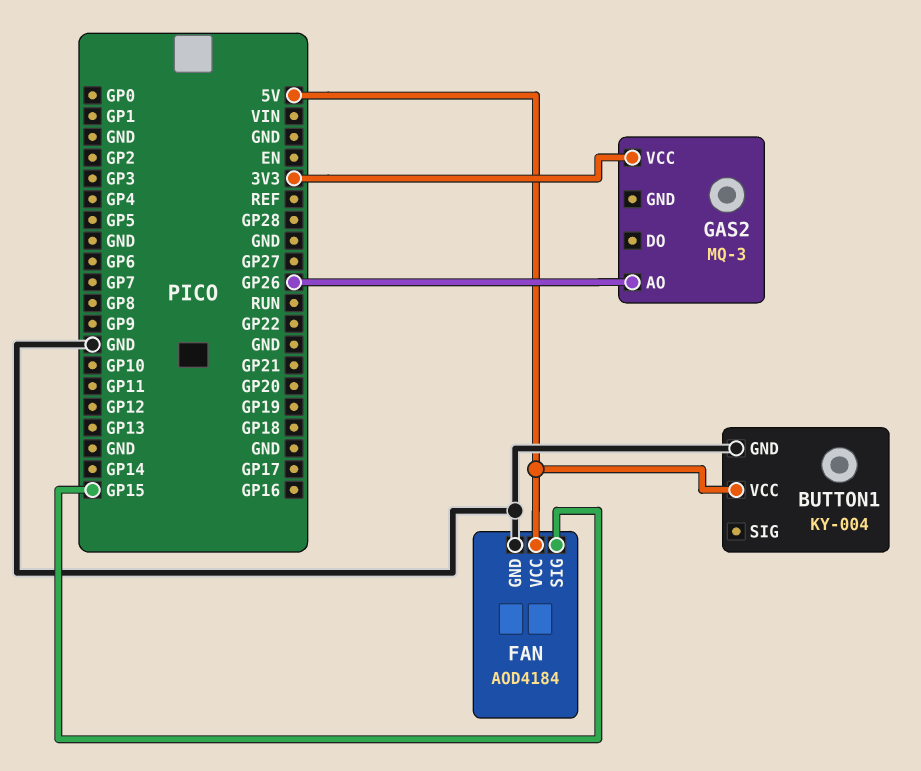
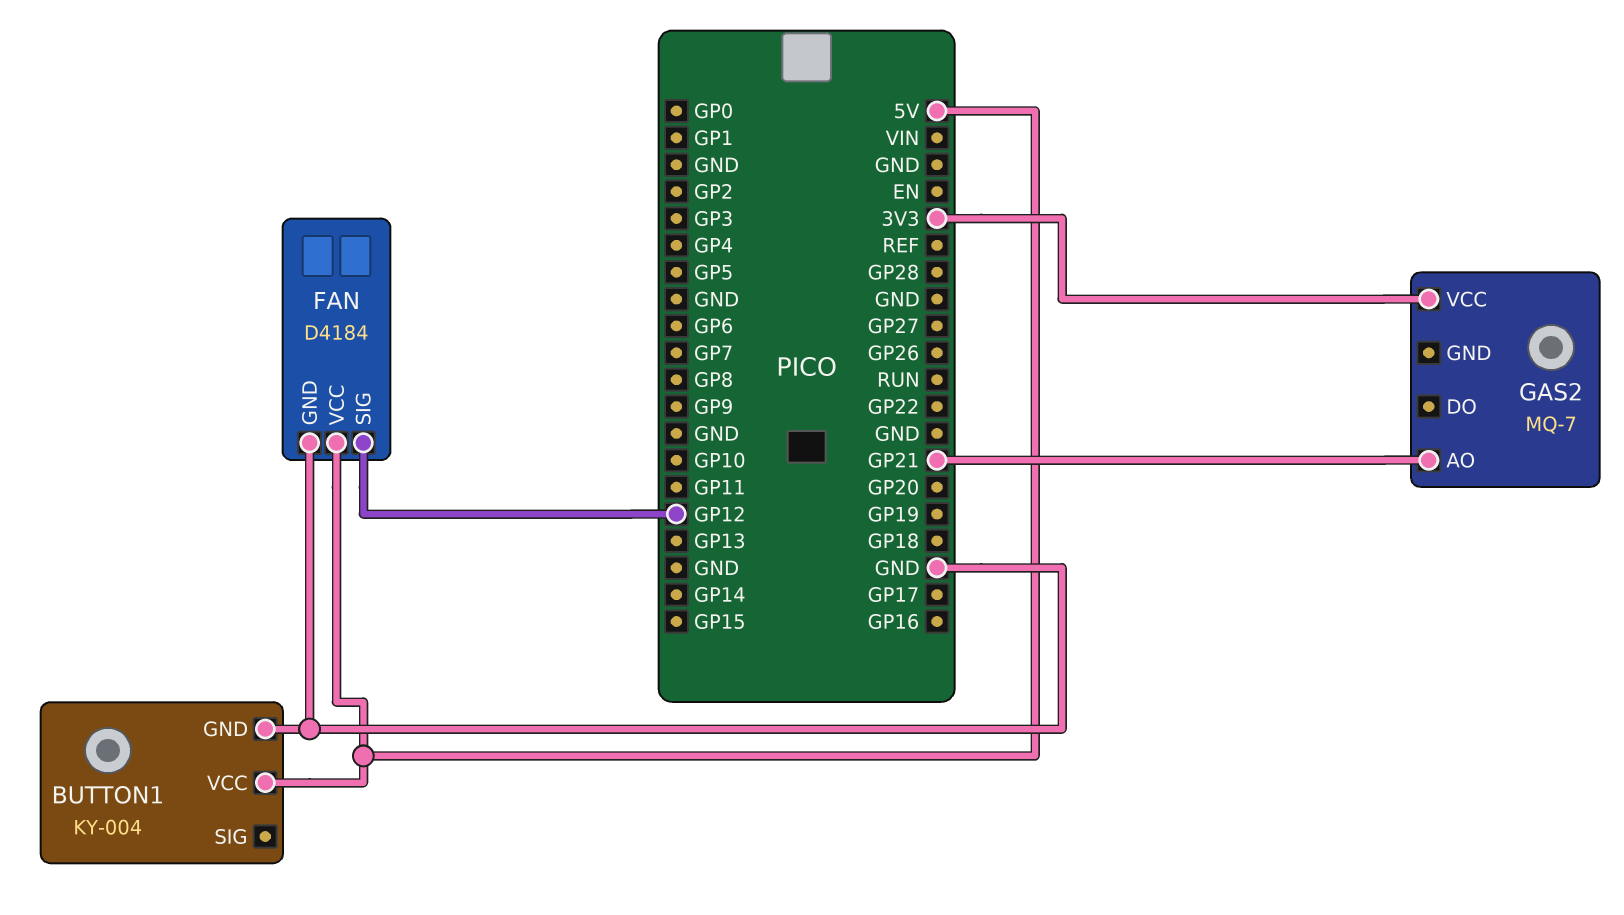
FAN: AOD4184 -> D4184
FAN pin SIG: GP15 -> GP12
GAS2: MQ-3 -> MQ-7
GAS2 pin AO: GP26 -> GP21

